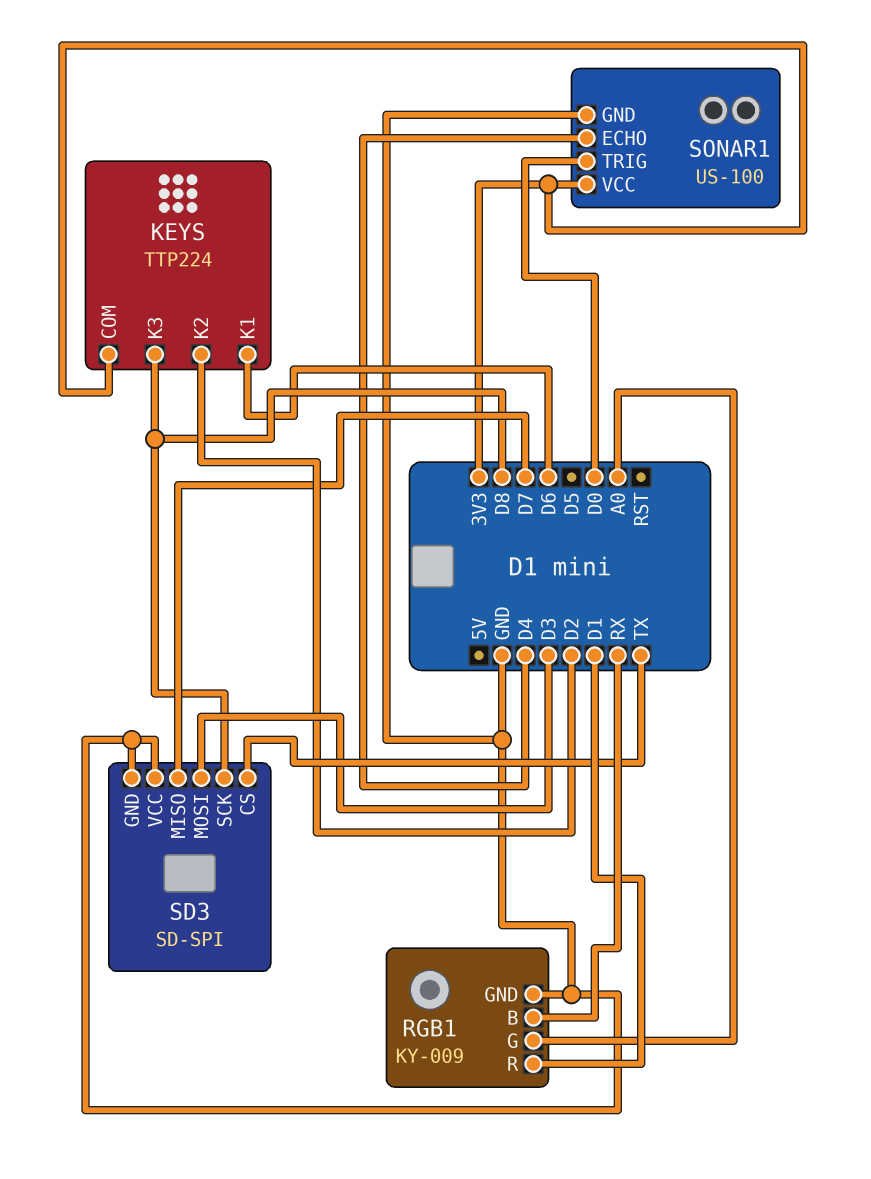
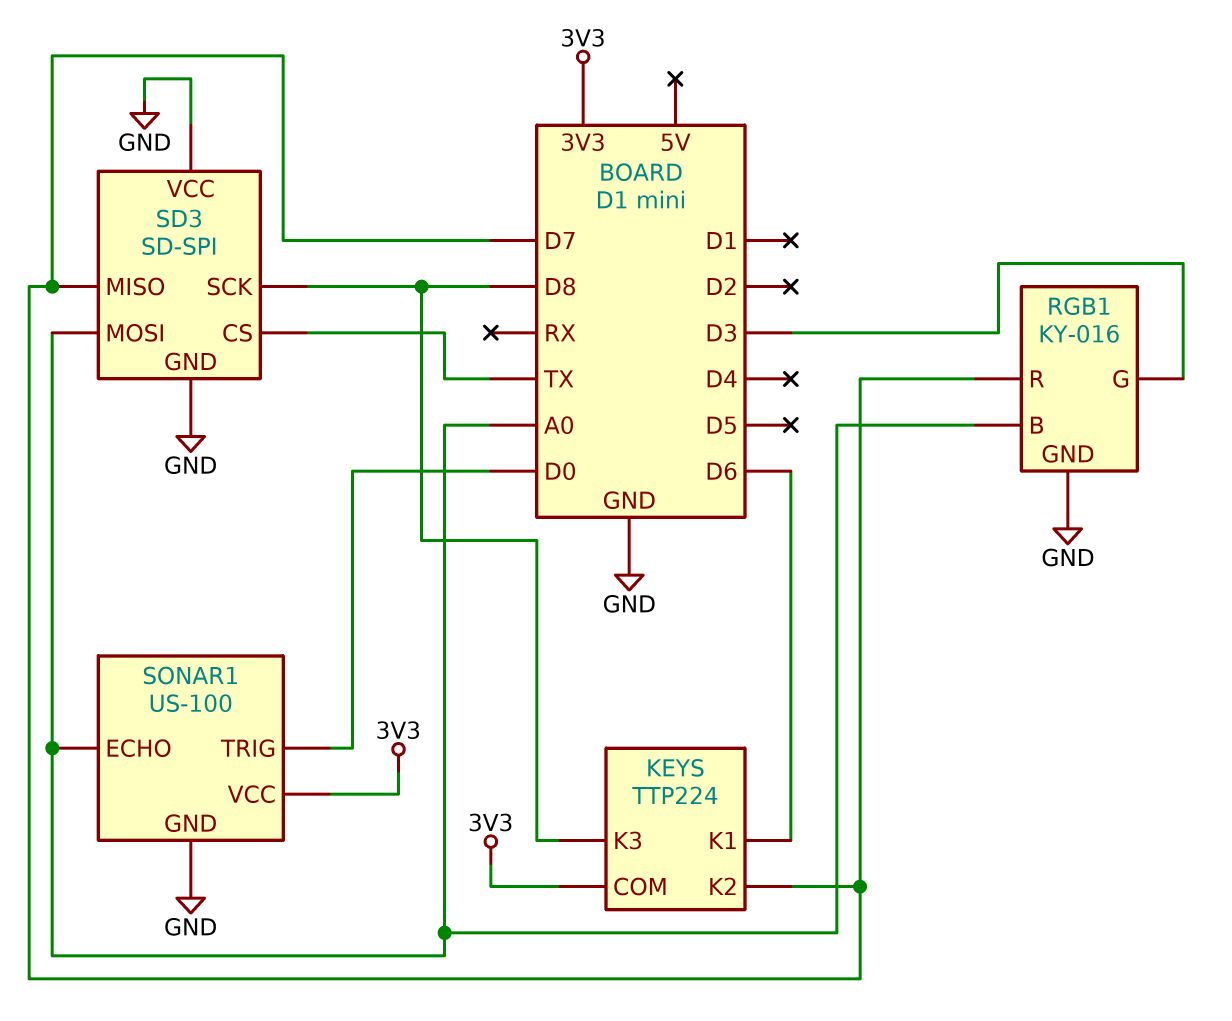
KEYS pin K2: D2 -> D7
RGB1: KY-009 -> KY-016
RGB1 pin B: RX -> A0
RGB1 pin G: A0 -> D3
RGB1 pin R: D1 -> D7
SD3 pin MOSI: D3 -> A0
SONAR1 pin ECHO: D4 -> A0

